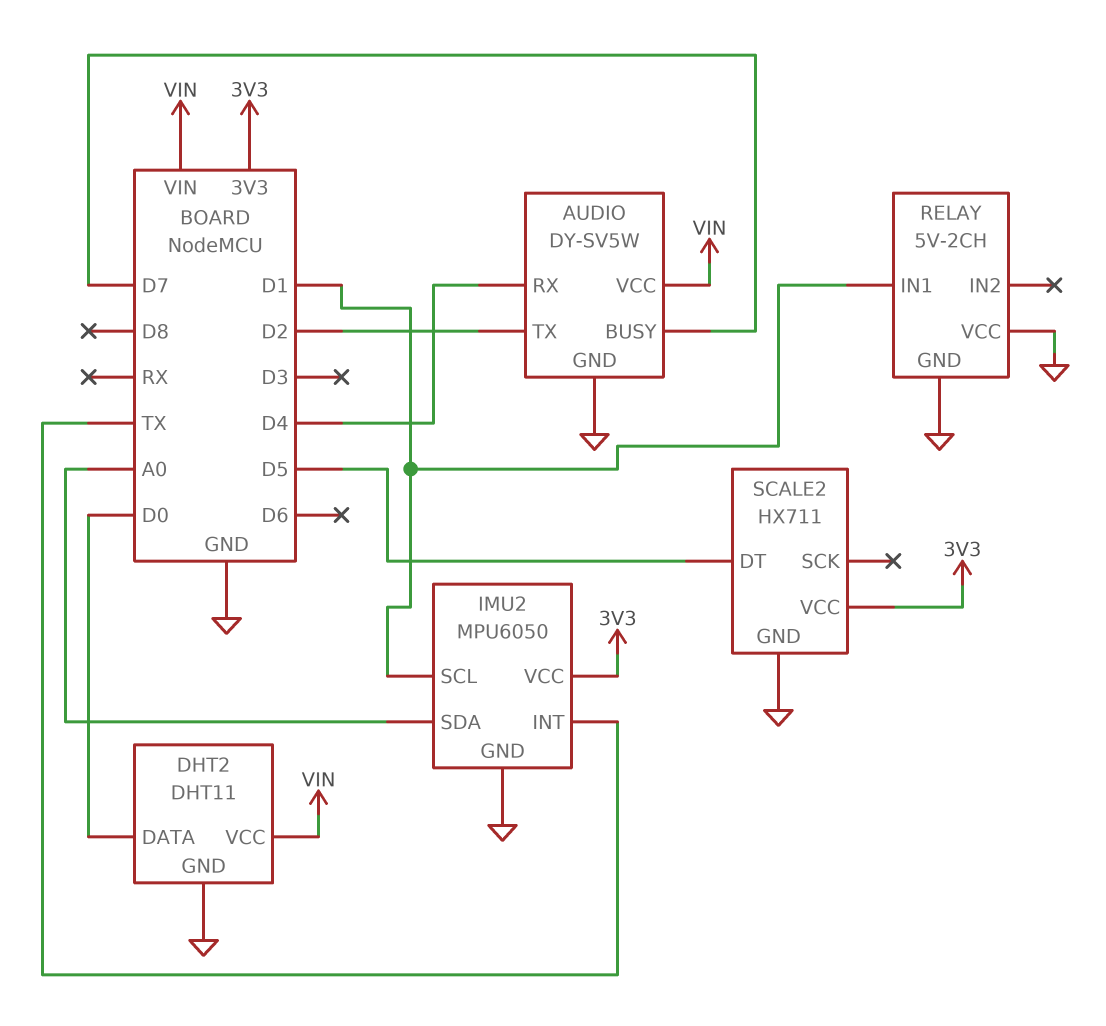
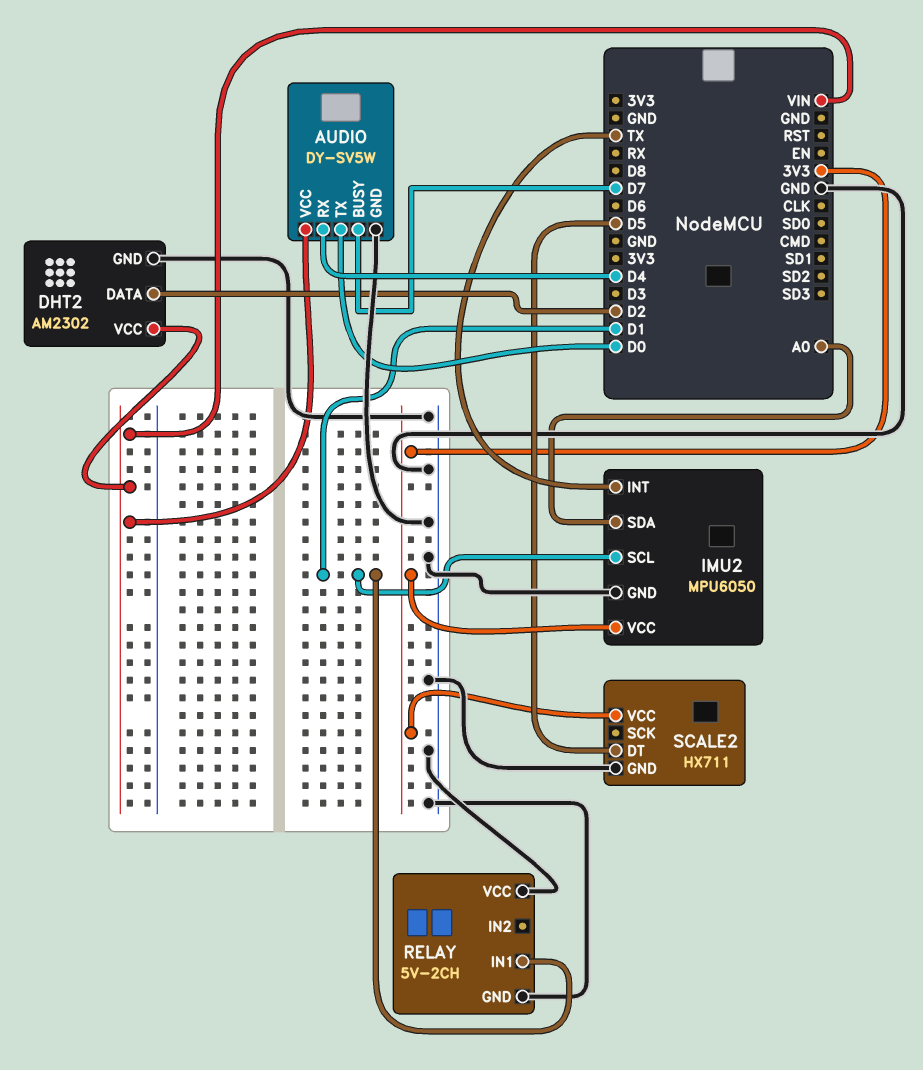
AUDIO pin TX: D2 -> D0
DHT2: DHT11 -> AM2302
DHT2 pin DATA: D0 -> D2

